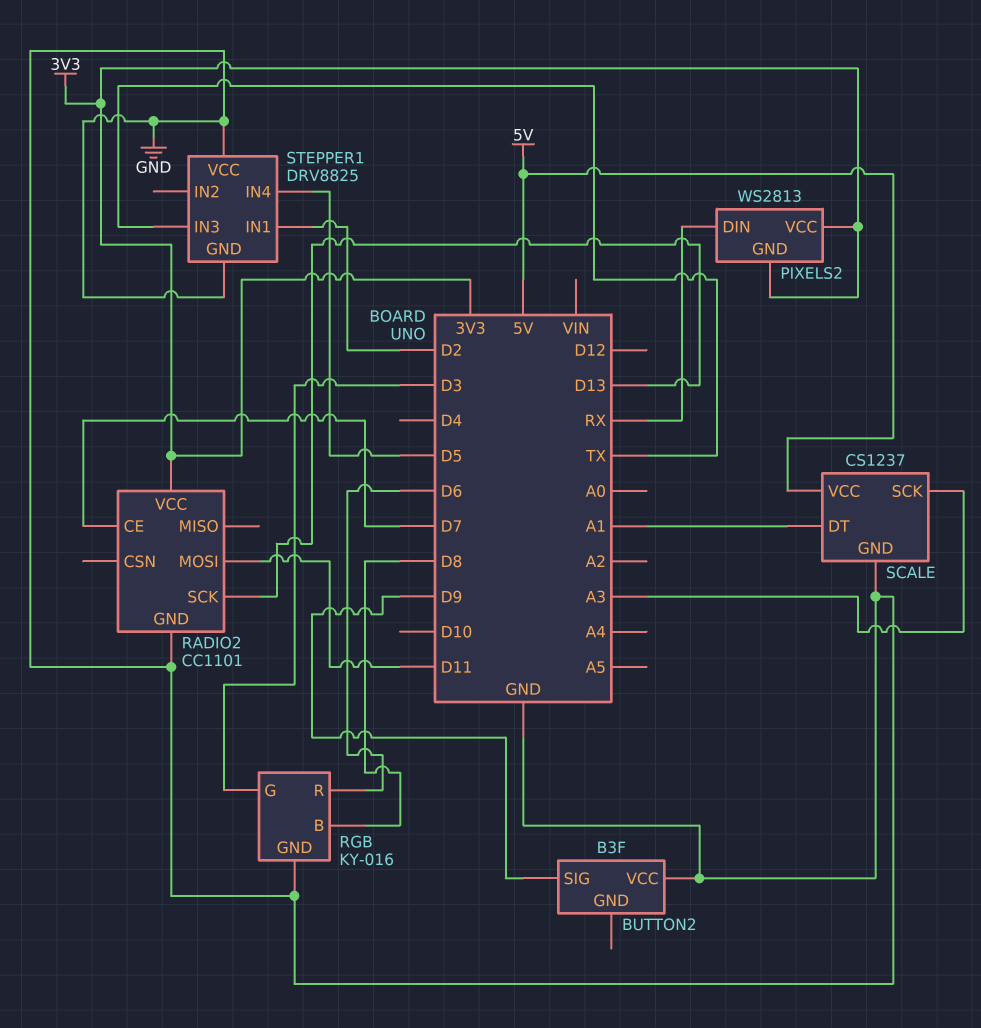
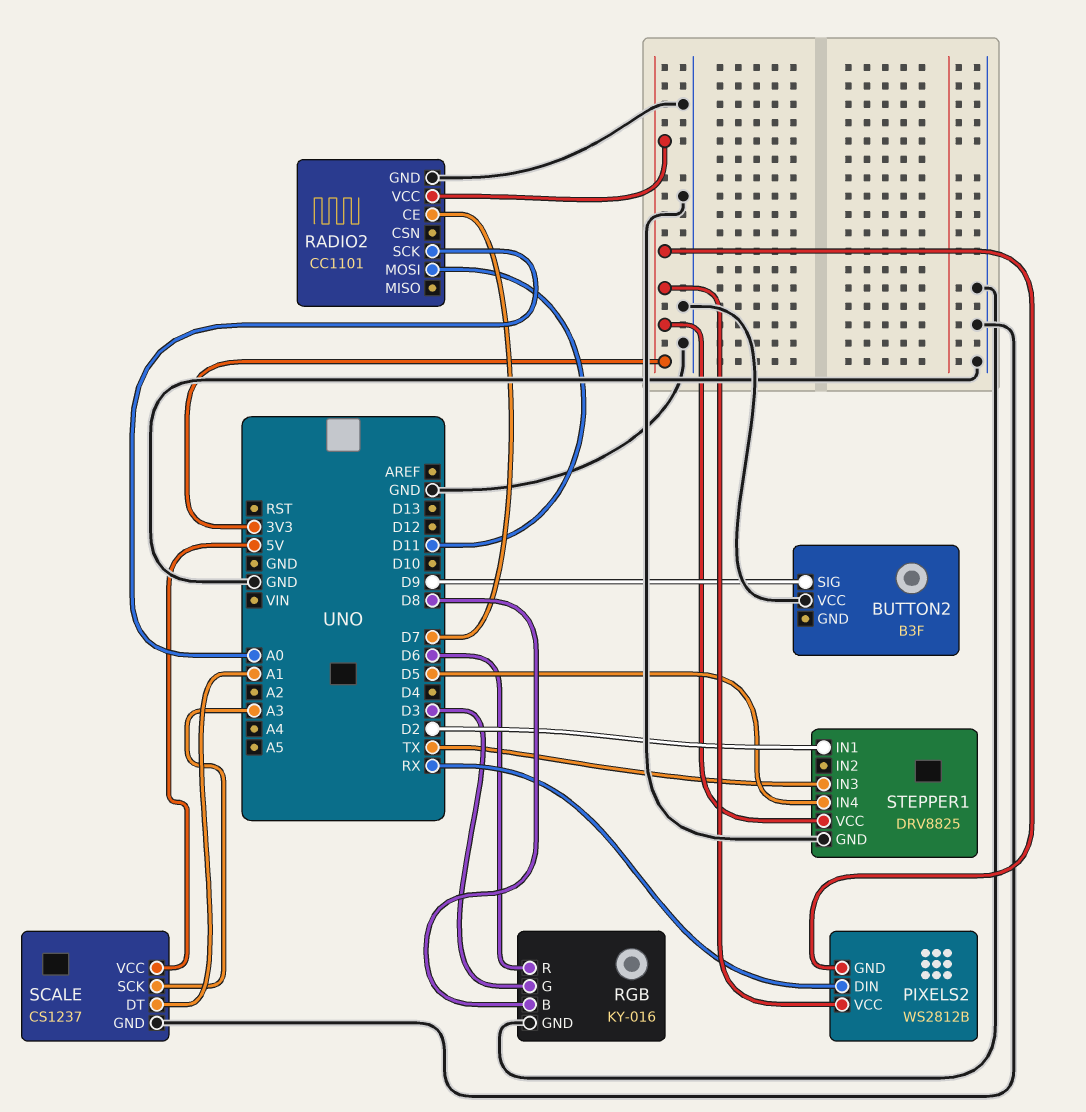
PIXELS2: WS2813 -> WS2812B
RADIO2 pin SCK: D13 -> A0
STEPPER1 pin VCC: GND -> 3V3

